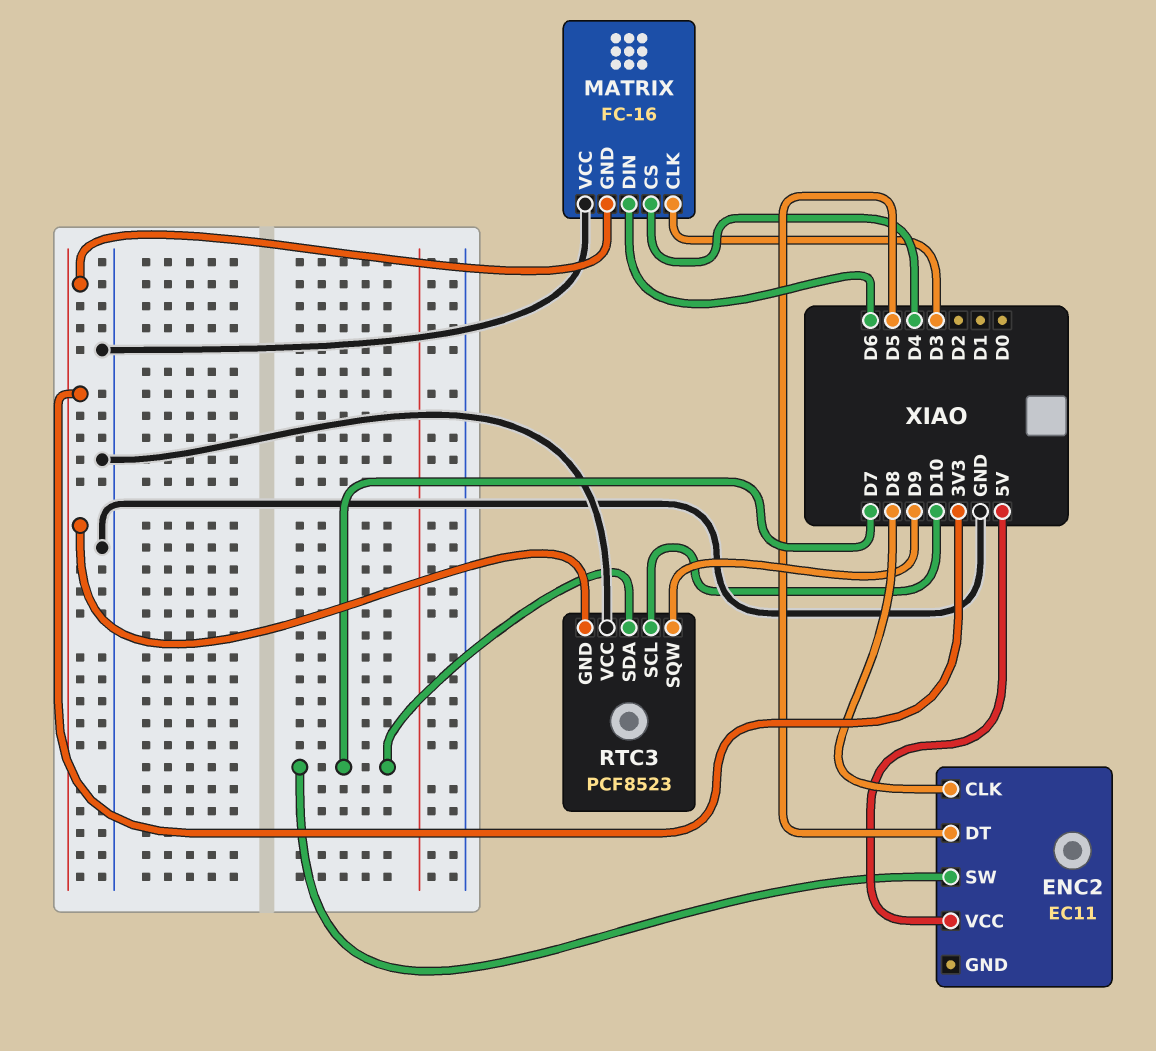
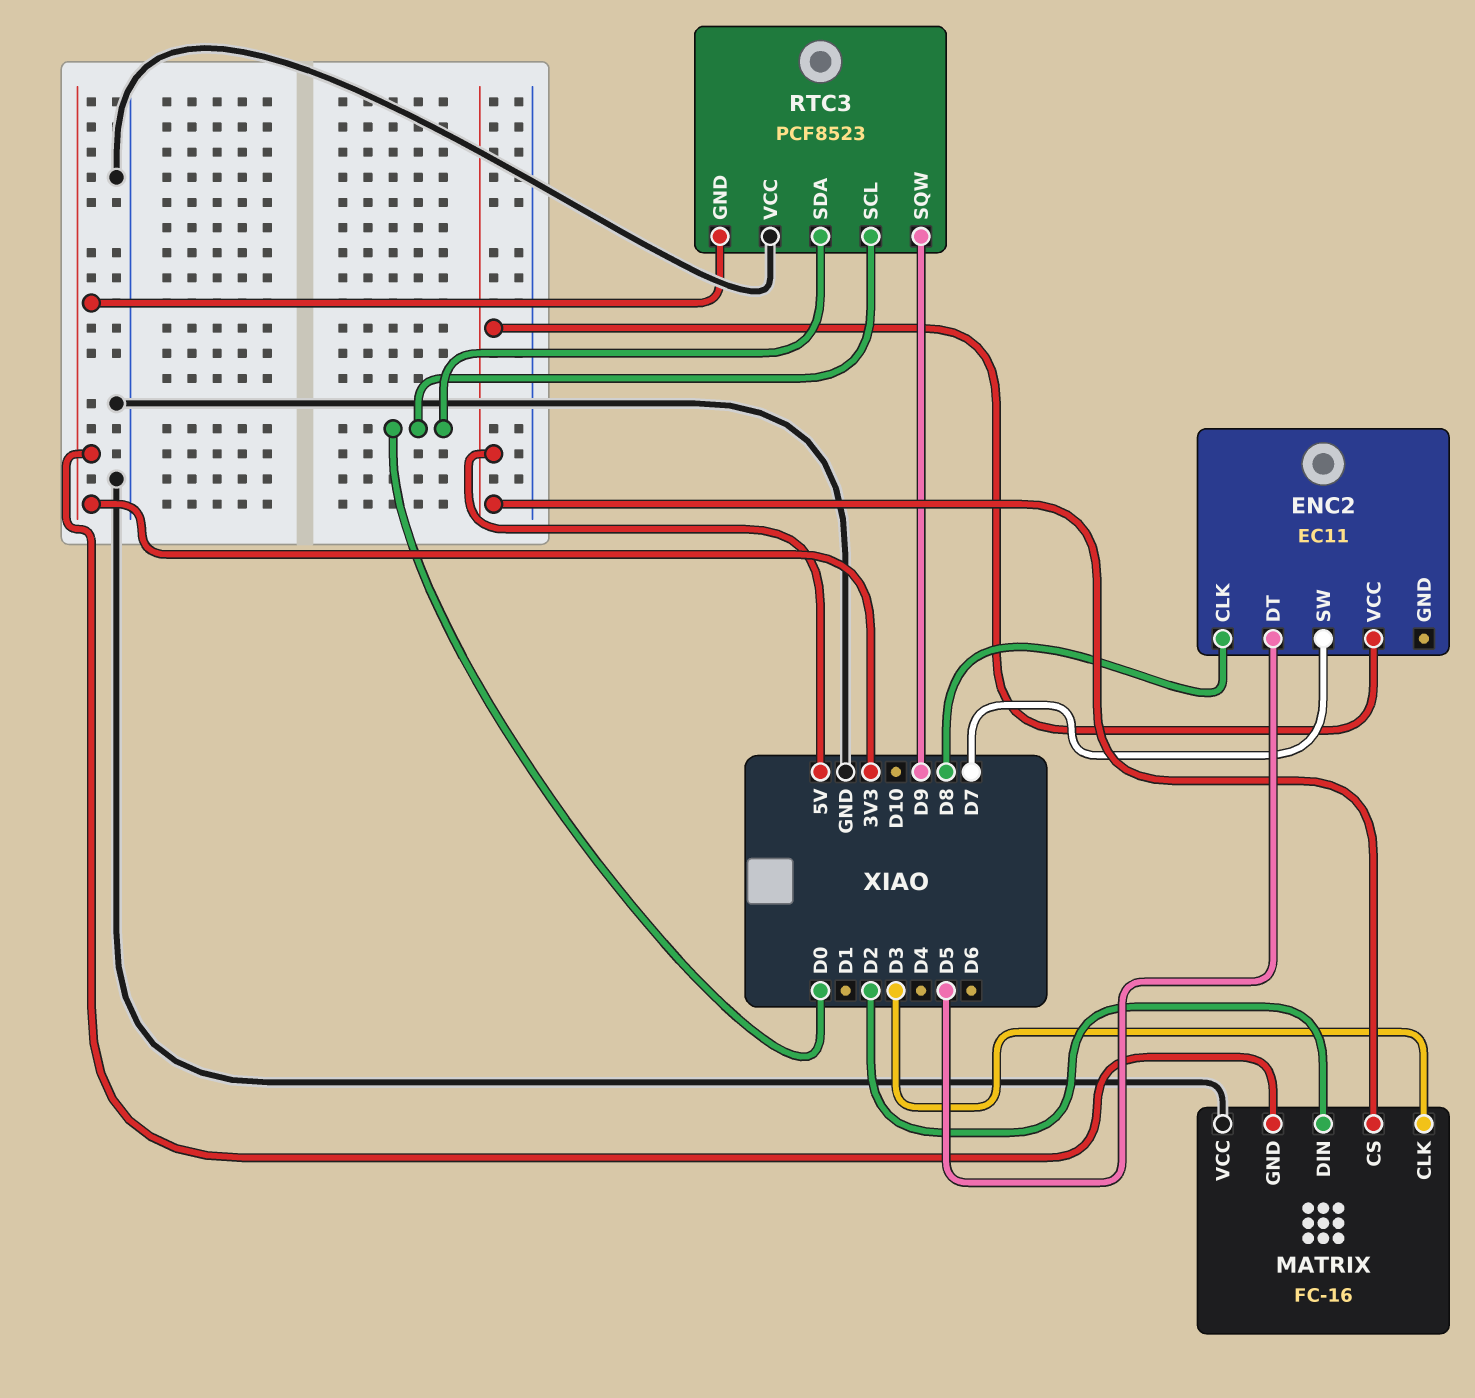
MATRIX pin CS: D4 -> 5V
MATRIX pin DIN: D6 -> D2
RTC3 pin SCL: D10 -> D0
RTC3 pin SDA: D7 -> D0

